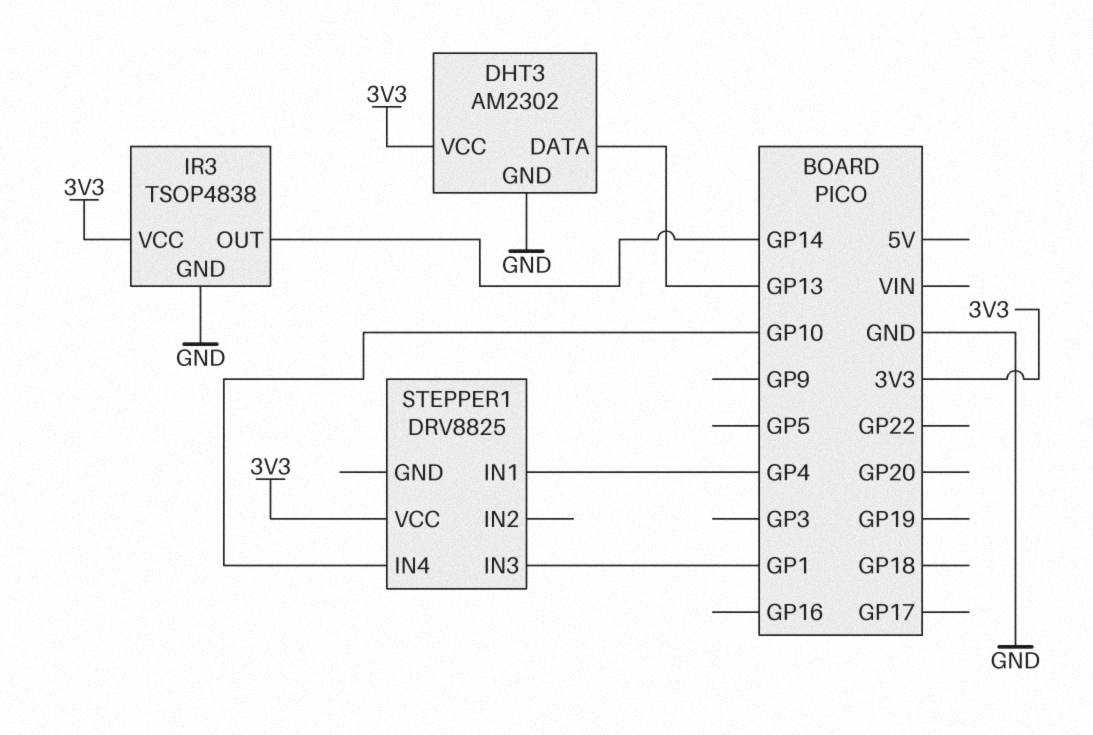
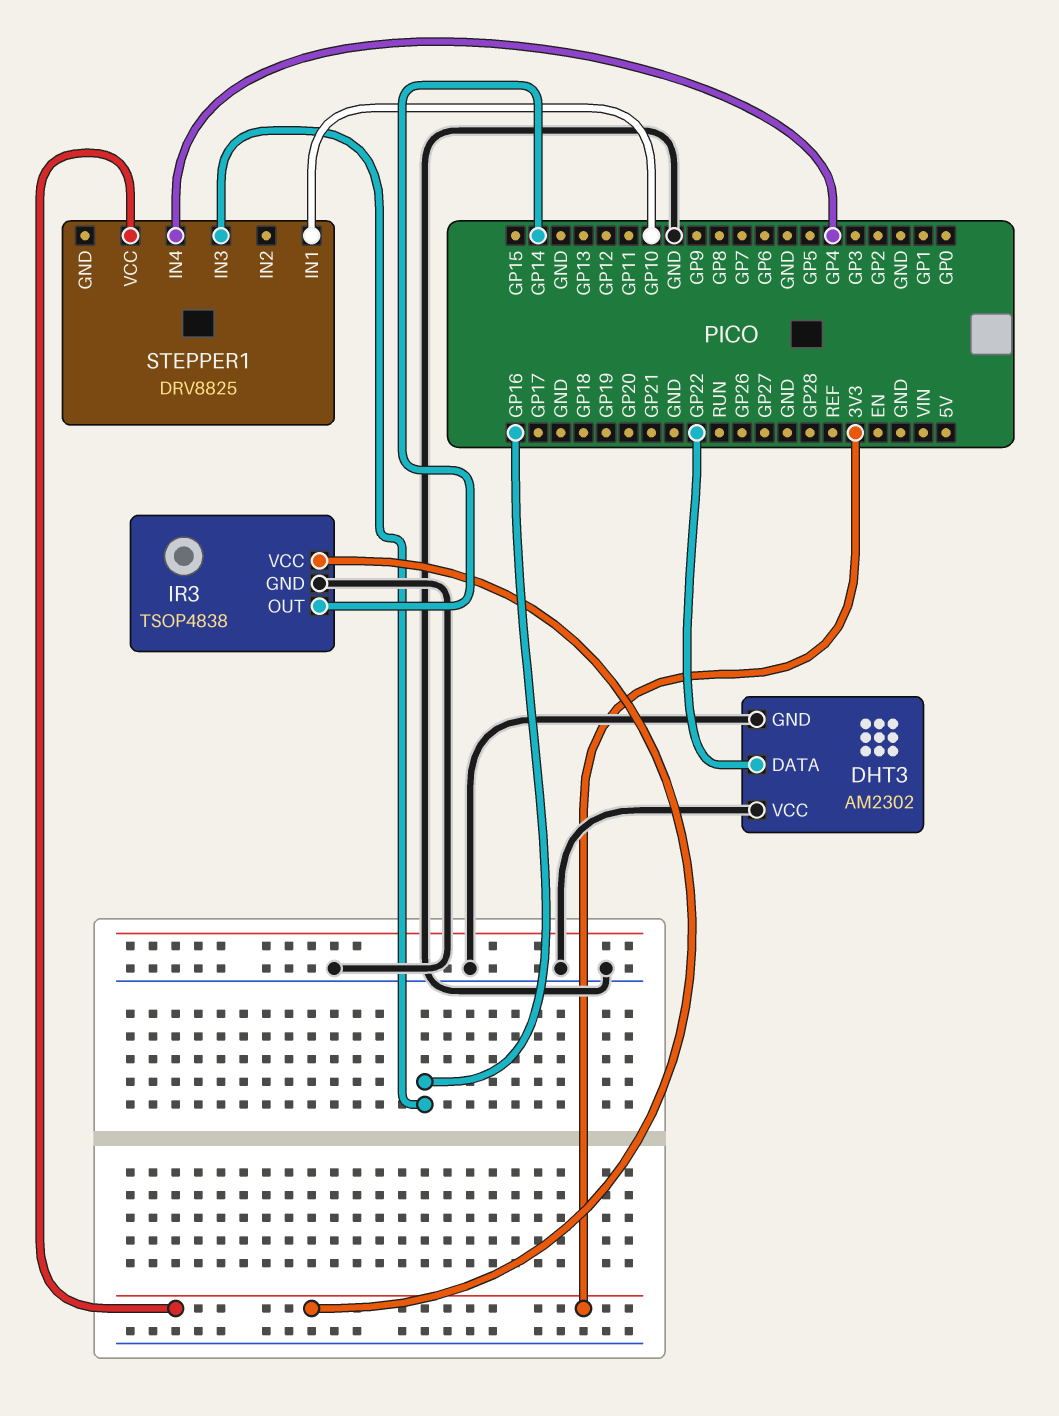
DHT3 pin DATA: GP13 -> GP22
DHT3 pin VCC: 3V3 -> GND
STEPPER1 pin IN1: GP4 -> GP10
STEPPER1 pin IN3: GP1 -> GP16
STEPPER1 pin IN4: GP10 -> GP4

